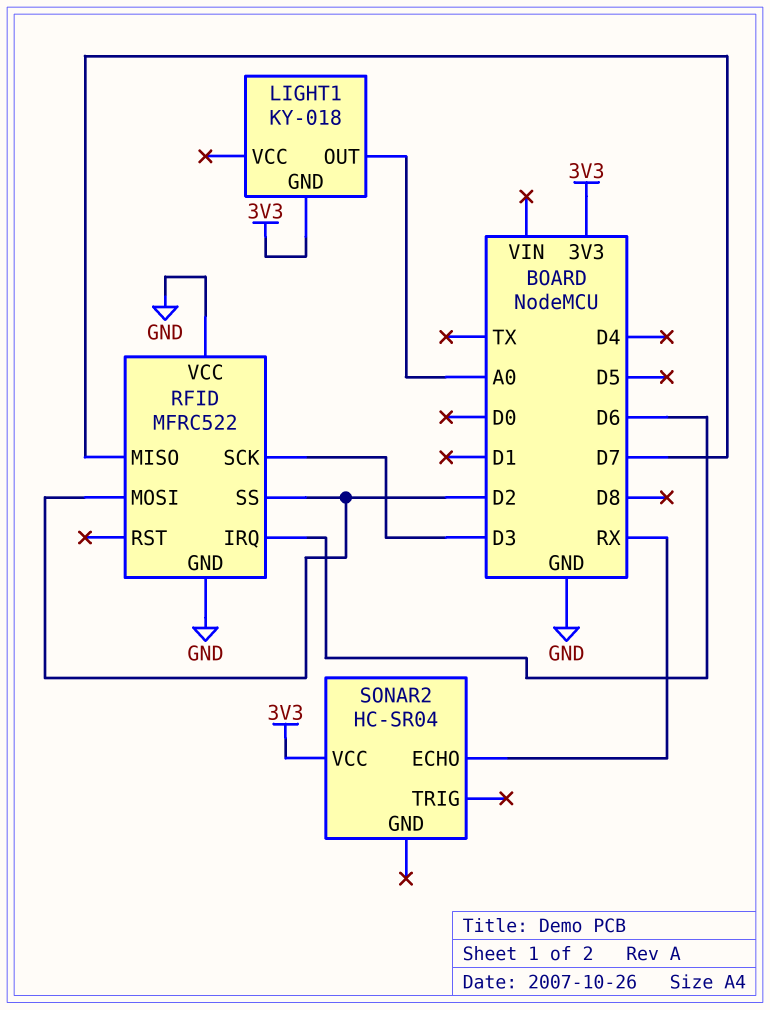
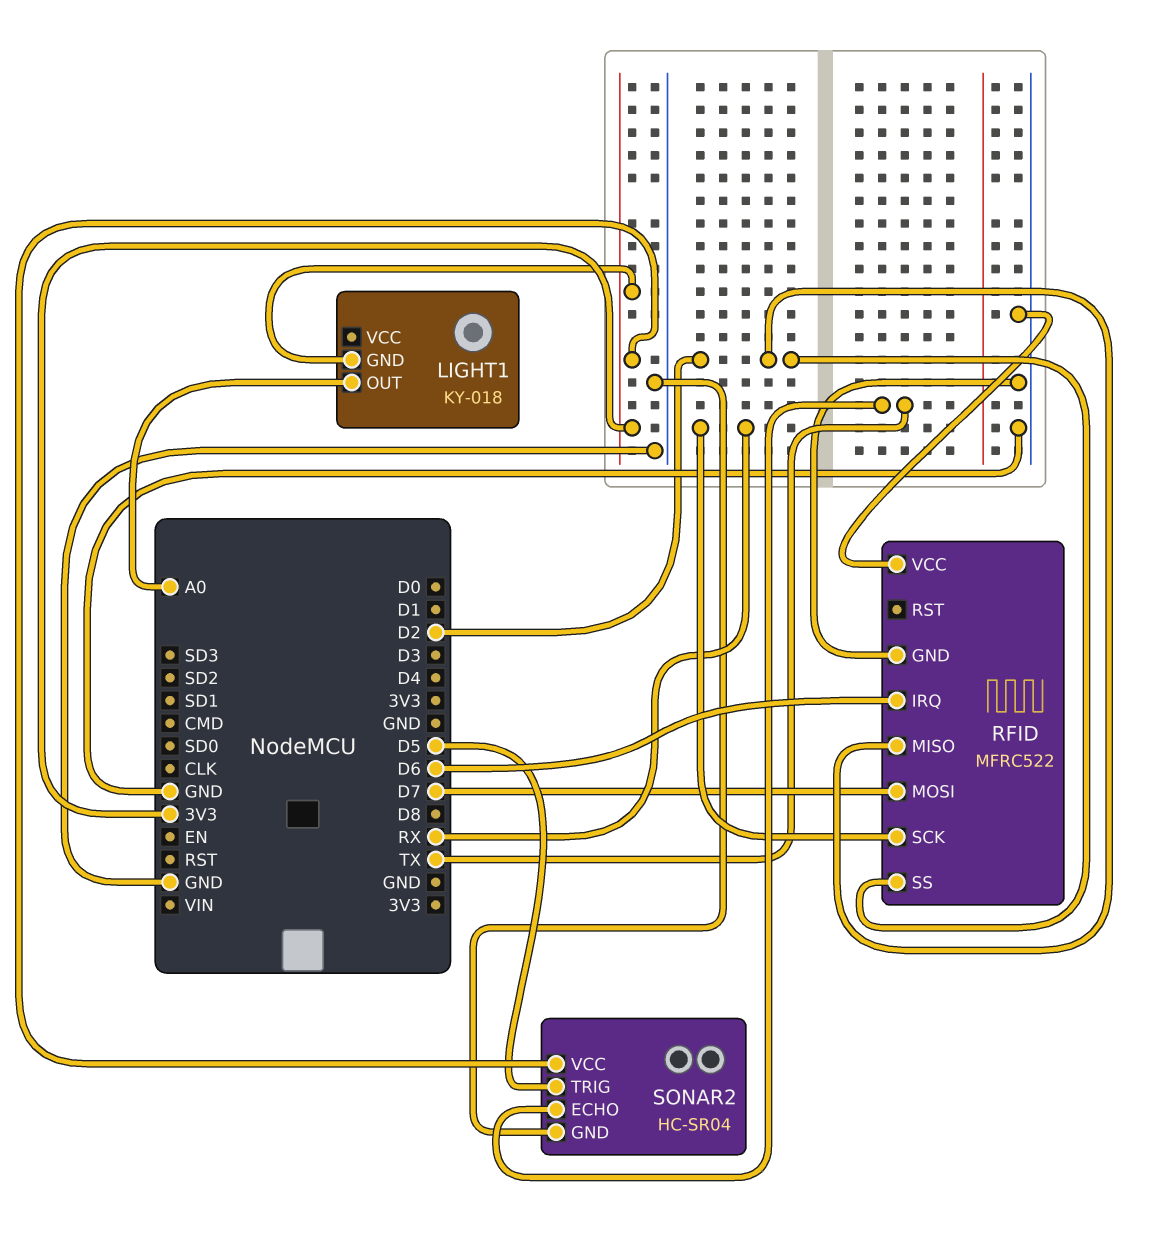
RFID pin MISO: D7 -> D2
RFID pin MOSI: D2 -> D7
RFID pin SCK: D3 -> RX
SONAR2 pin ECHO: RX -> TX
SONAR2 pin GND: none -> GND
SONAR2 pin TRIG: none -> D5

